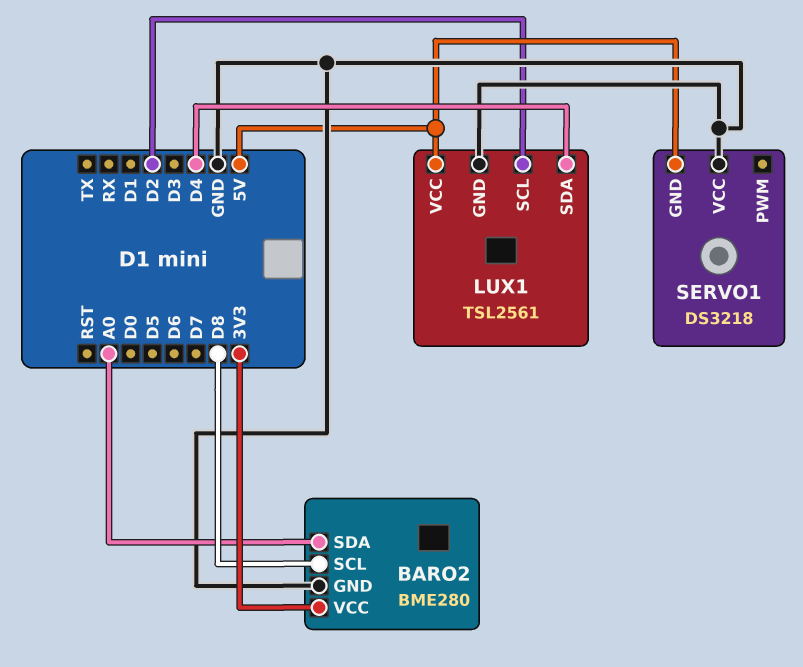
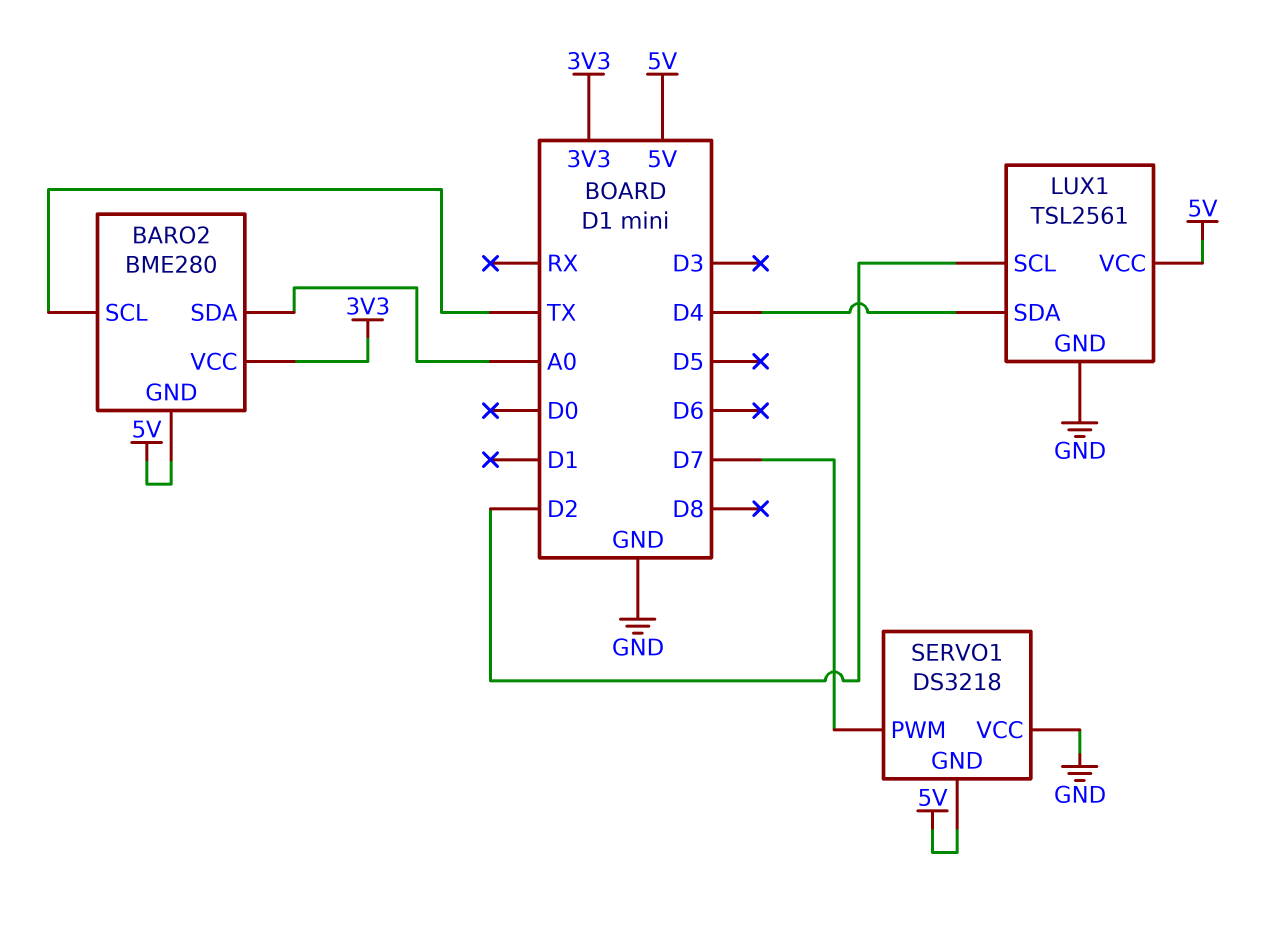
BARO2 pin GND: GND -> 5V
BARO2 pin SCL: D8 -> TX
SERVO1 pin PWM: none -> D7

